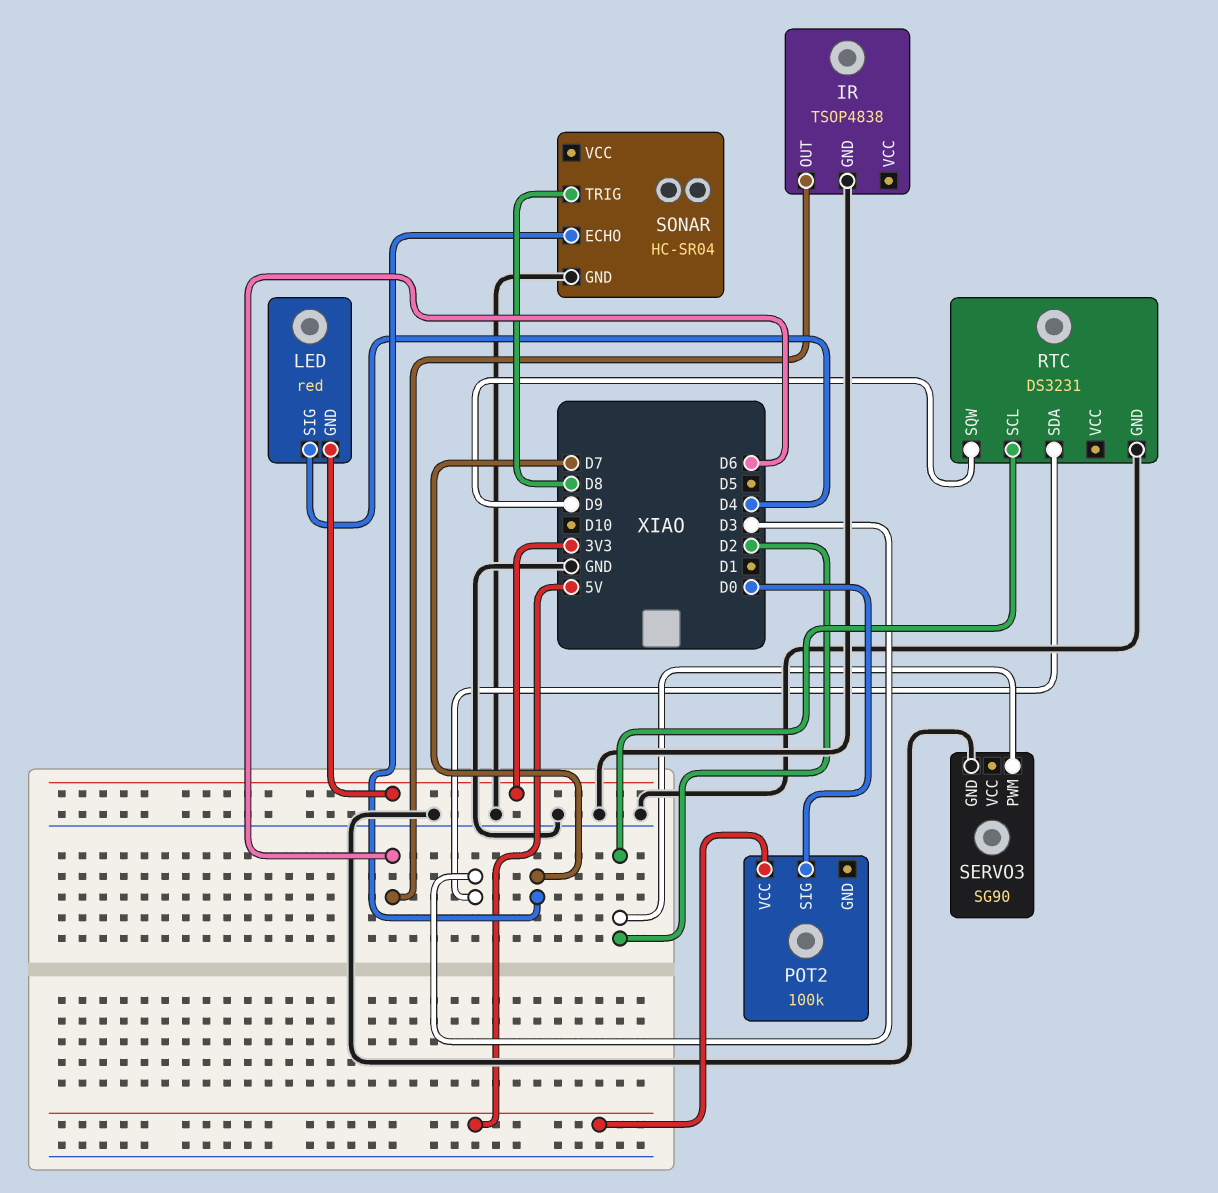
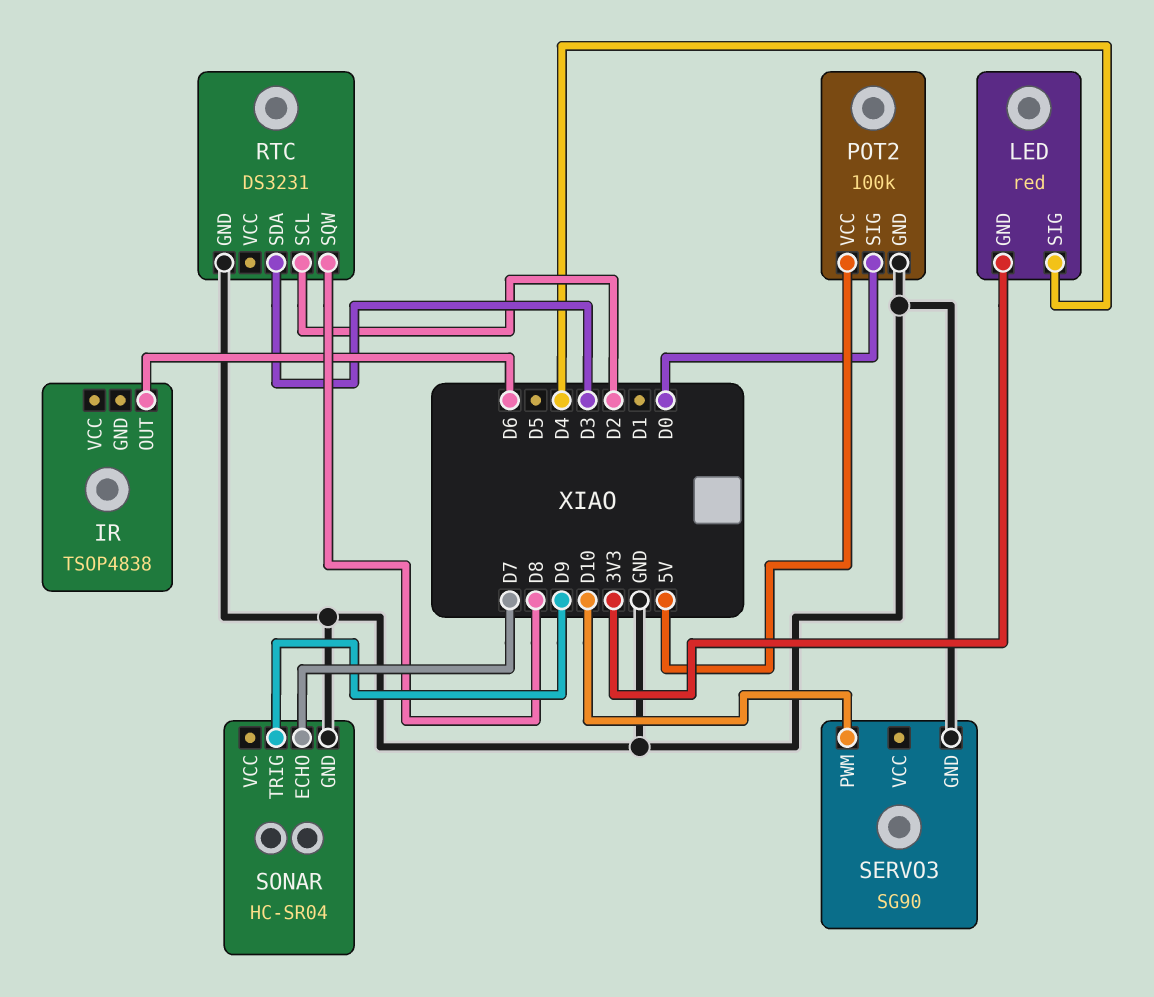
IR pin GND: GND -> none
POT2 pin GND: none -> GND
RTC pin SQW: D9 -> D8
SERVO3 pin PWM: D2 -> D10
SONAR pin TRIG: D8 -> D9

